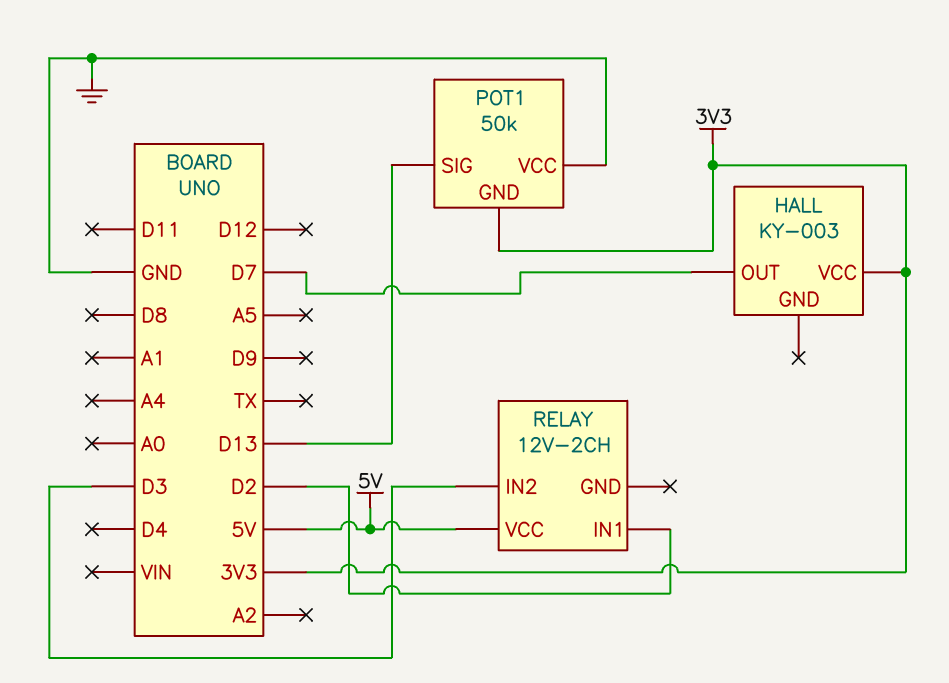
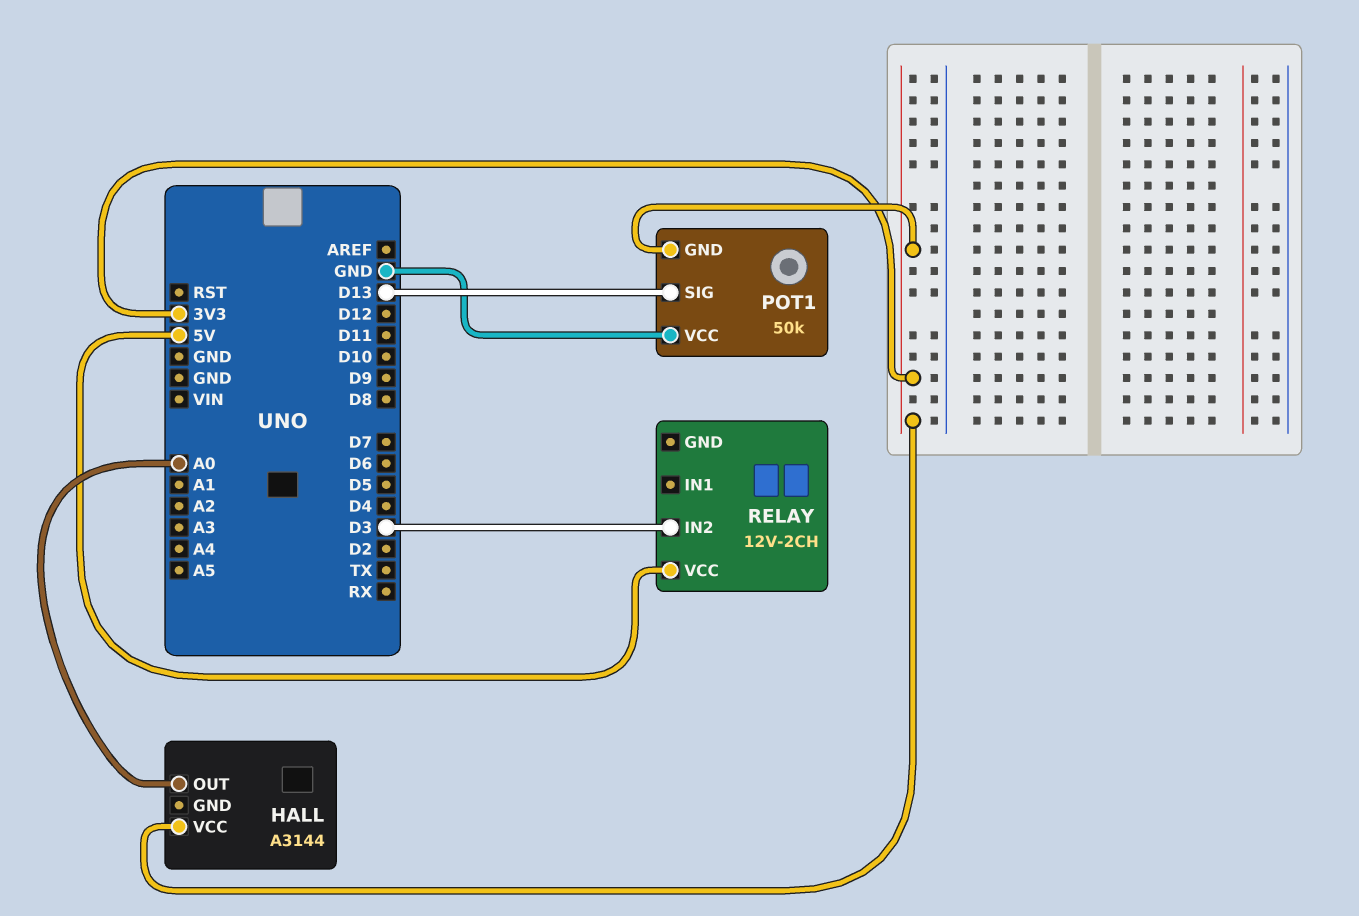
HALL: KY-003 -> A3144
HALL pin OUT: D7 -> A0
RELAY pin IN1: D2 -> none

